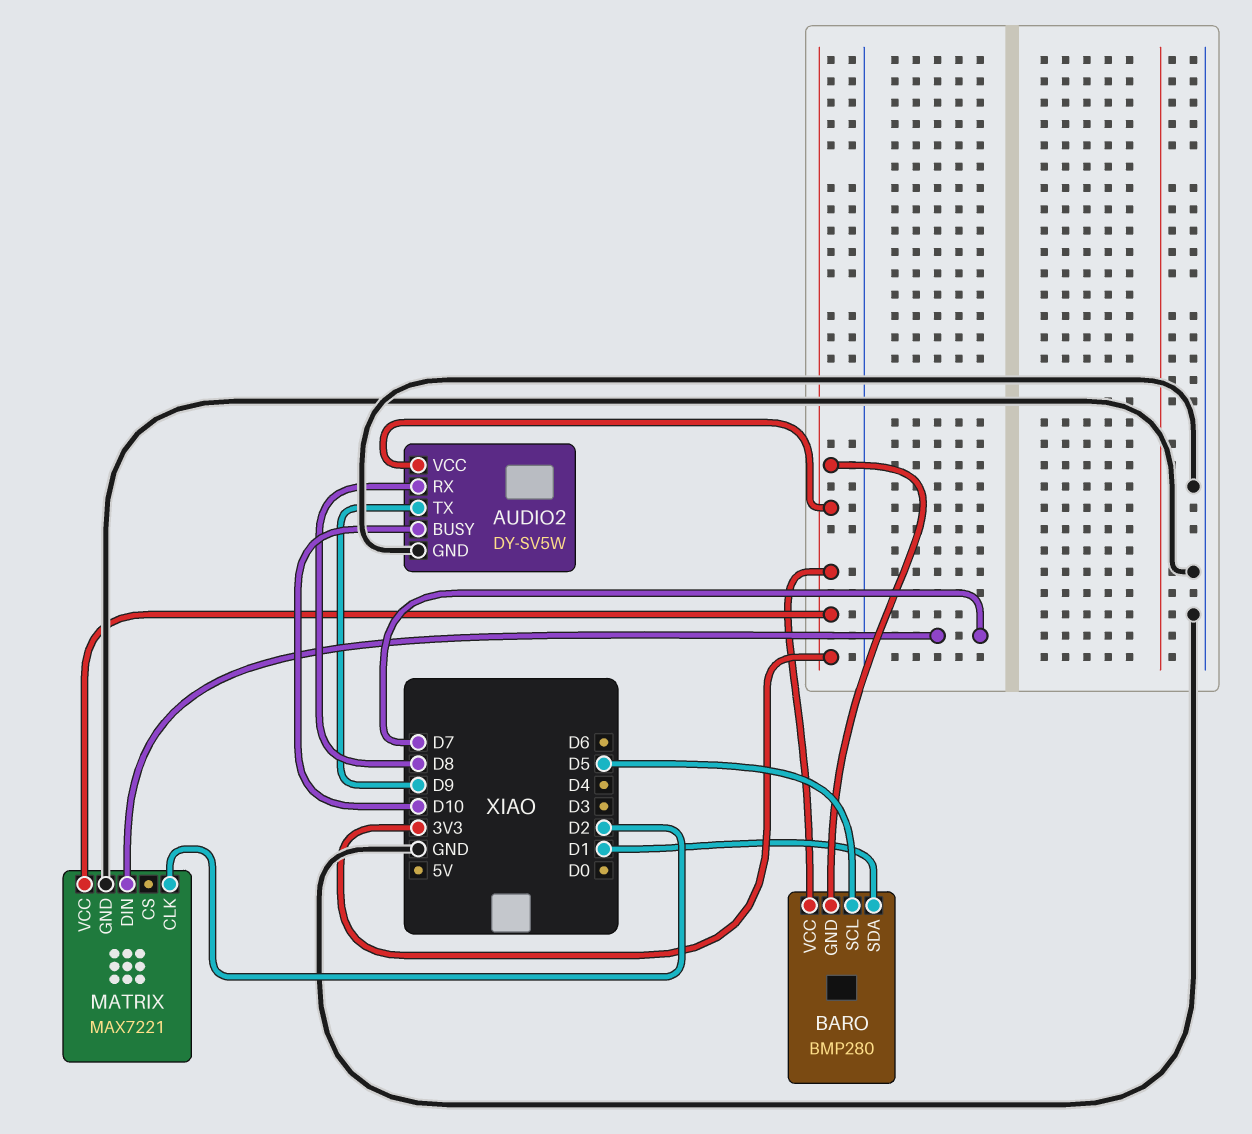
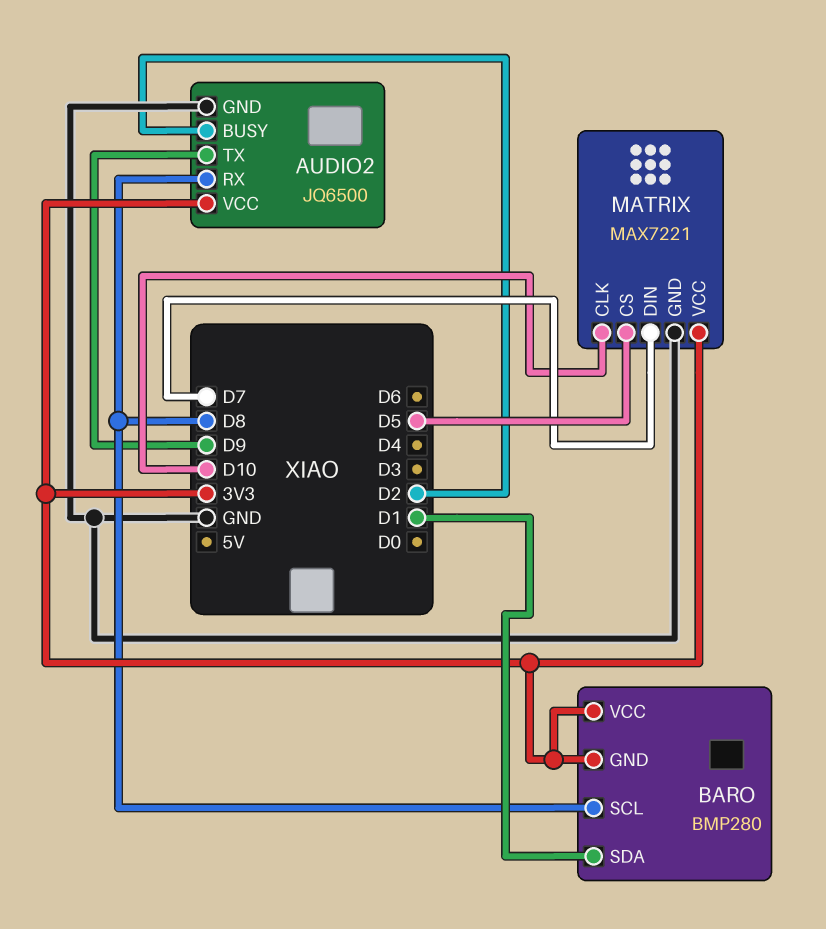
AUDIO2: DY-SV5W -> JQ6500
AUDIO2 pin BUSY: D10 -> D2
BARO pin SCL: D5 -> D8
MATRIX pin CLK: D2 -> D10
MATRIX pin CS: none -> D5

